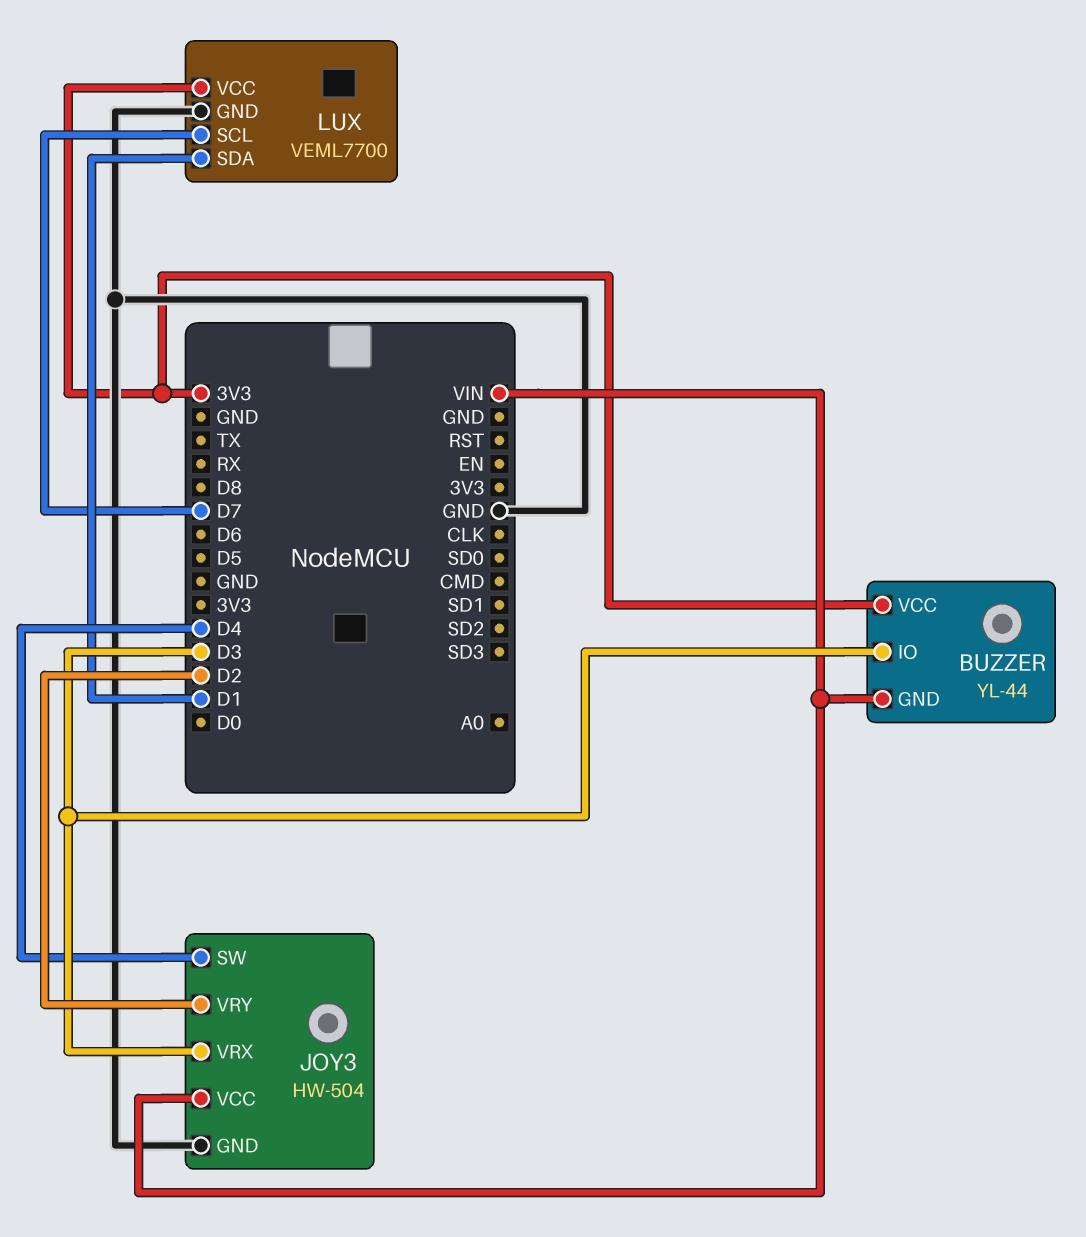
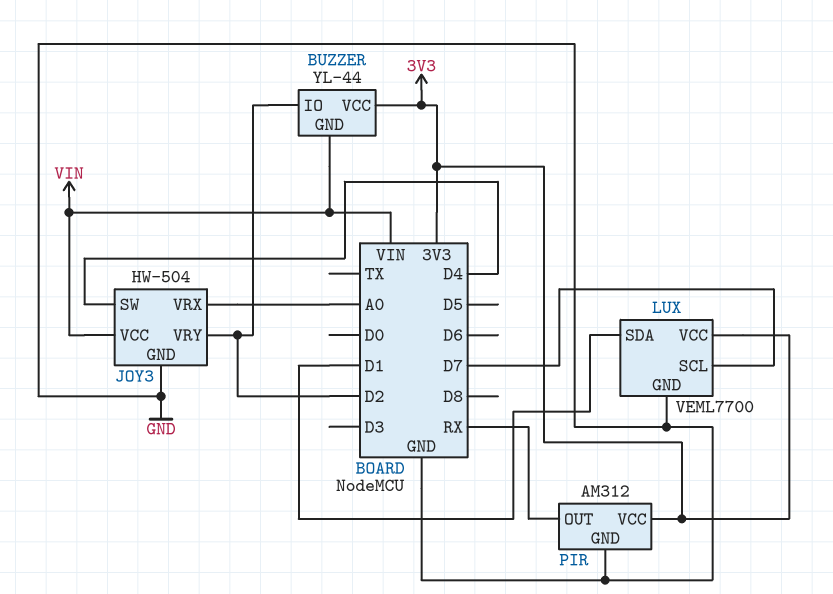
BUZZER pin IO: D3 -> D2
JOY3 pin VRX: D3 -> A0
PIR: none -> AM312
PIR pin GND: none -> GND
PIR pin OUT: none -> RX
PIR pin VCC: none -> 3V3

